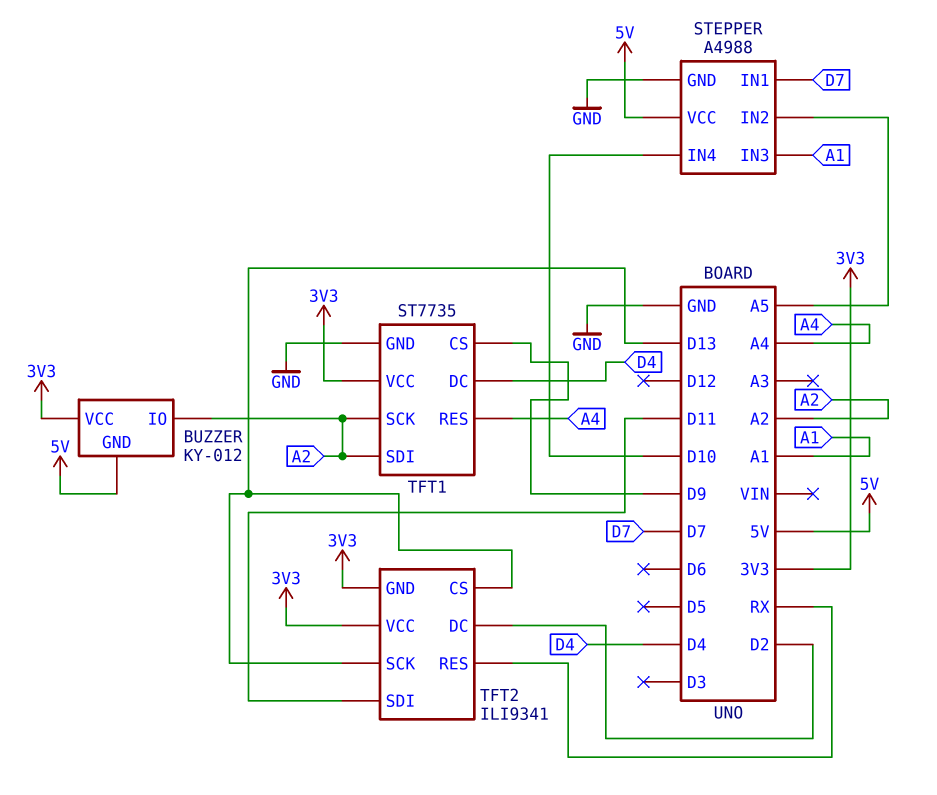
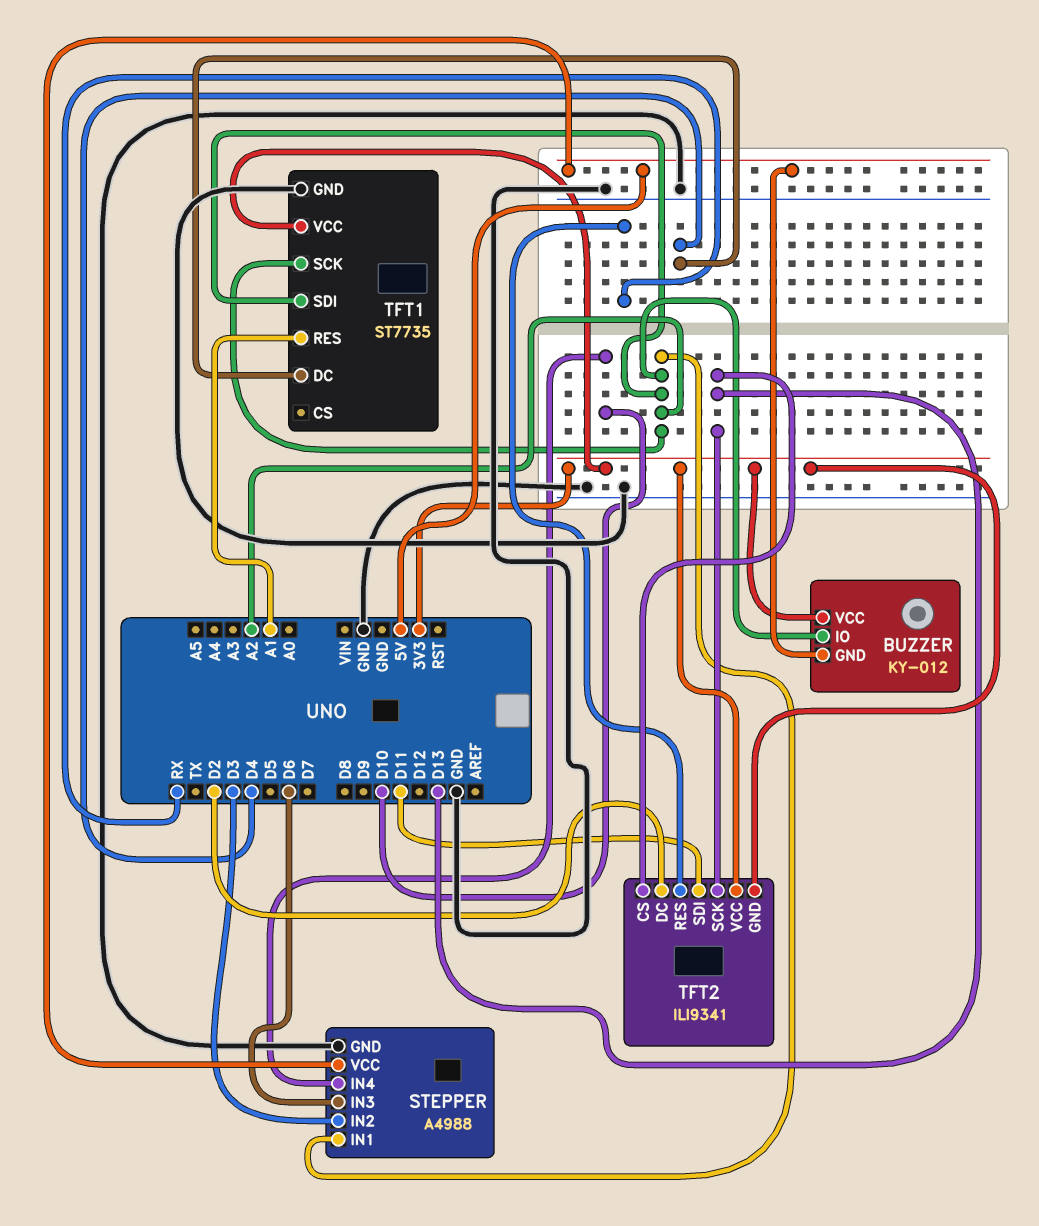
STEPPER pin IN1: D7 -> A2
STEPPER pin IN2: A5 -> D3
STEPPER pin IN3: A1 -> D6
TFT1 pin CS: D9 -> none
TFT1 pin RES: A4 -> A1

